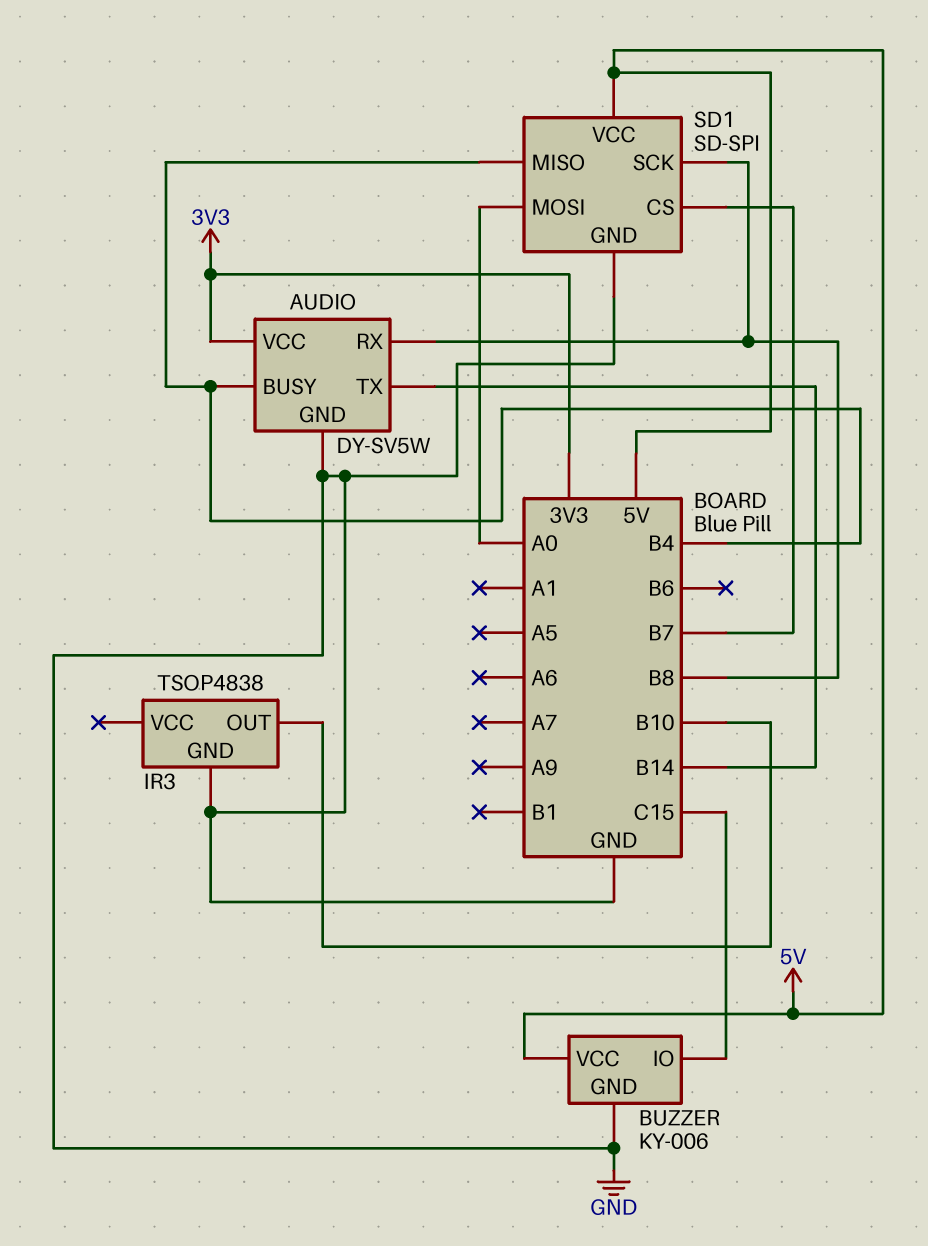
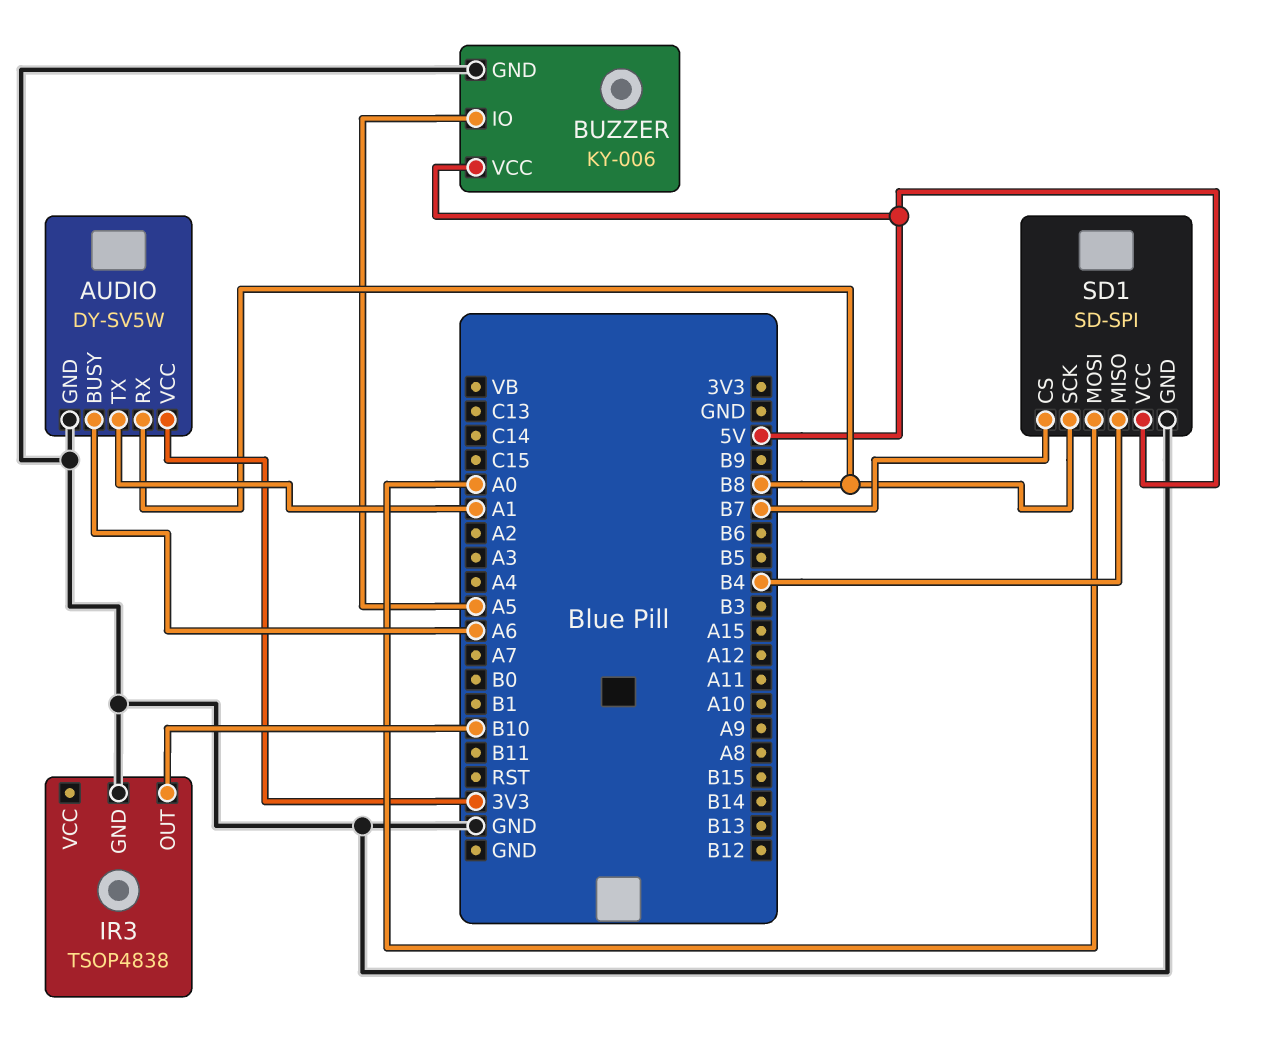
AUDIO pin BUSY: B4 -> A6
AUDIO pin TX: B14 -> A1
BUZZER pin IO: C15 -> A5

